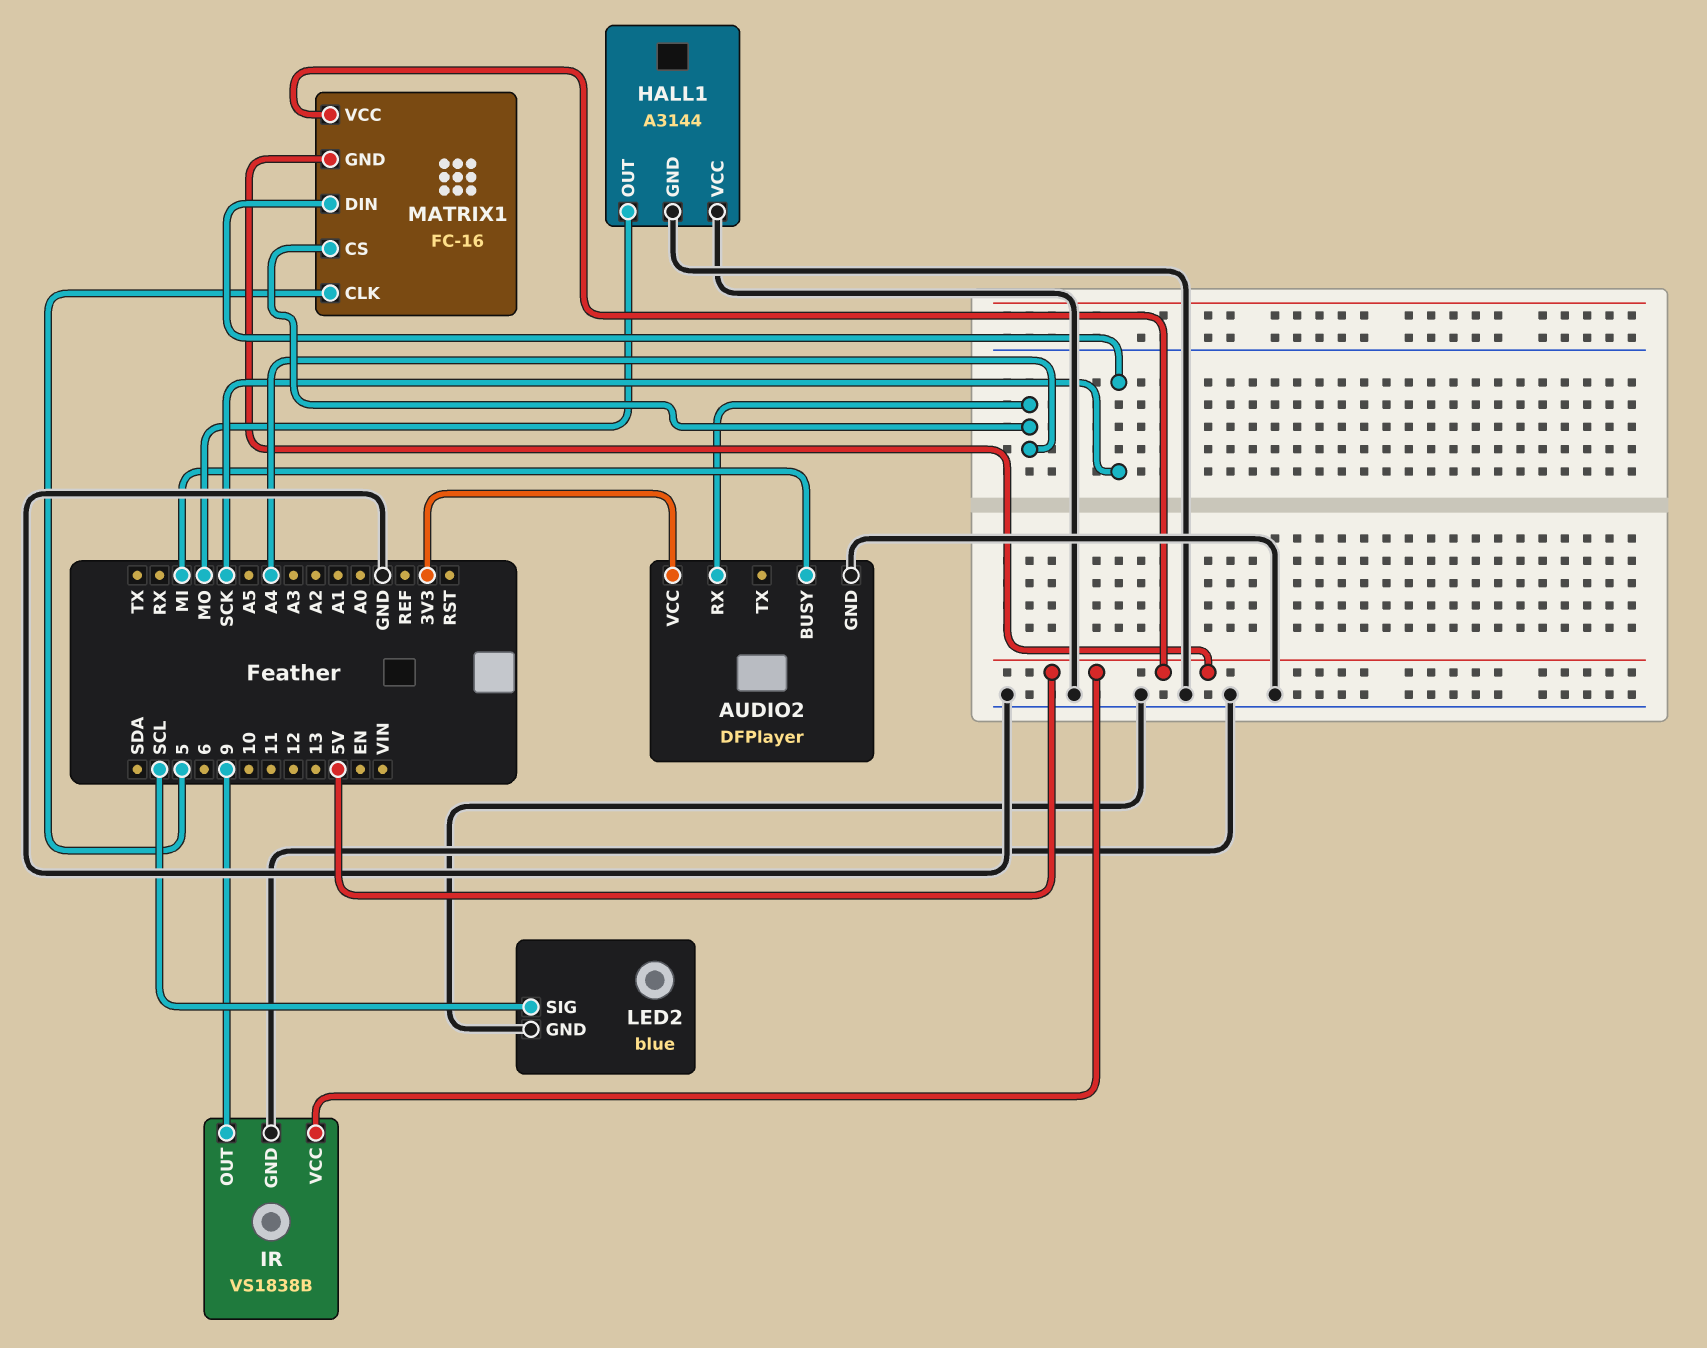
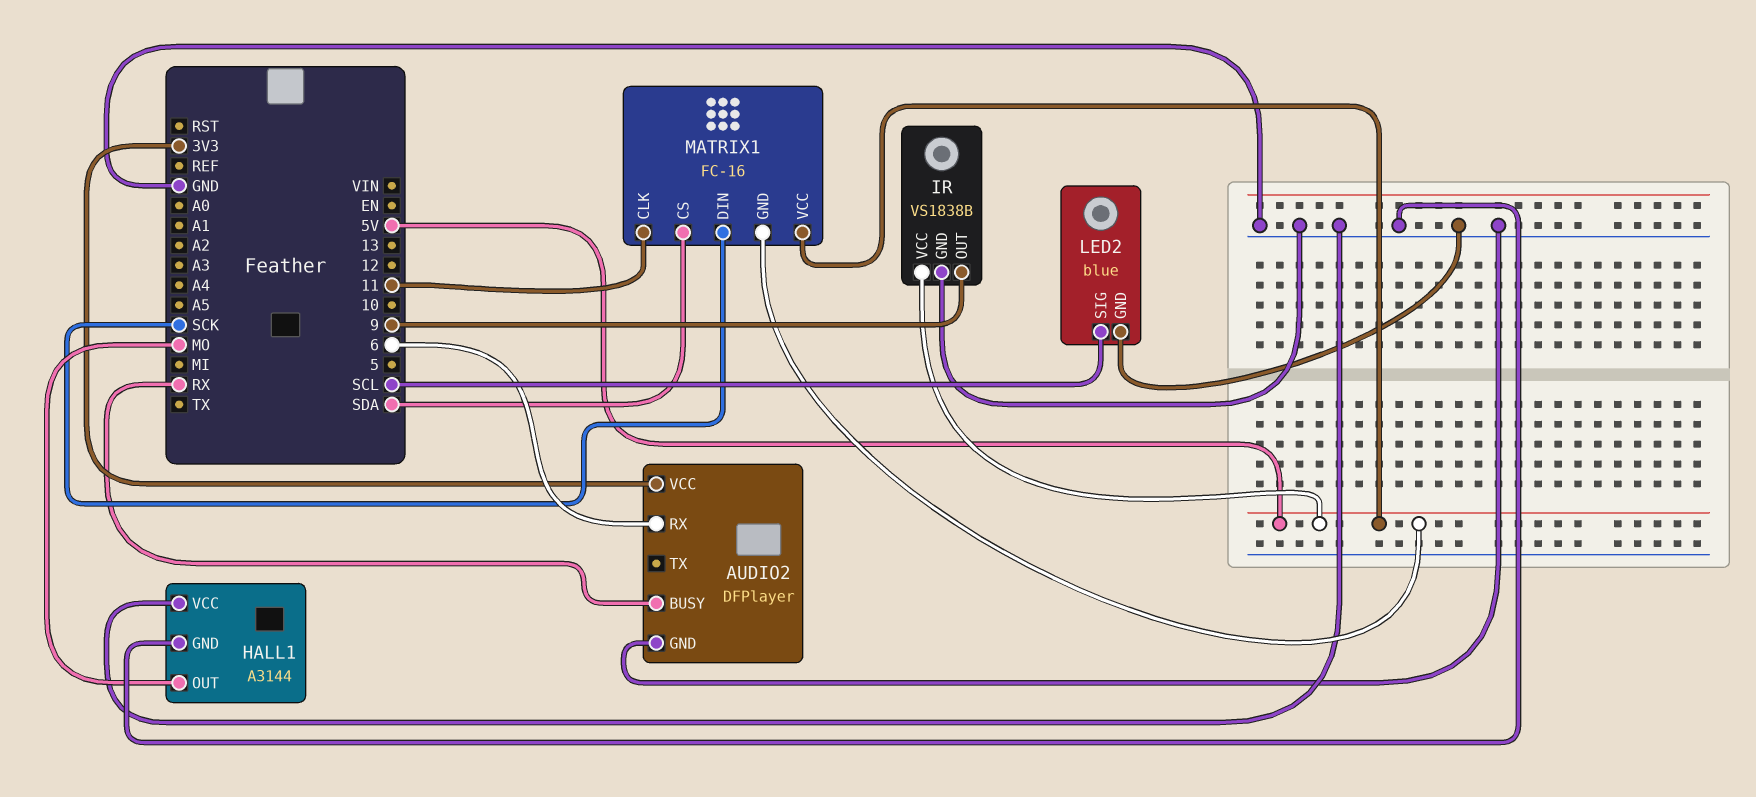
AUDIO2 pin BUSY: MI -> RX
AUDIO2 pin RX: A4 -> 6
MATRIX1 pin CLK: 5 -> 11
MATRIX1 pin CS: A4 -> SDA

